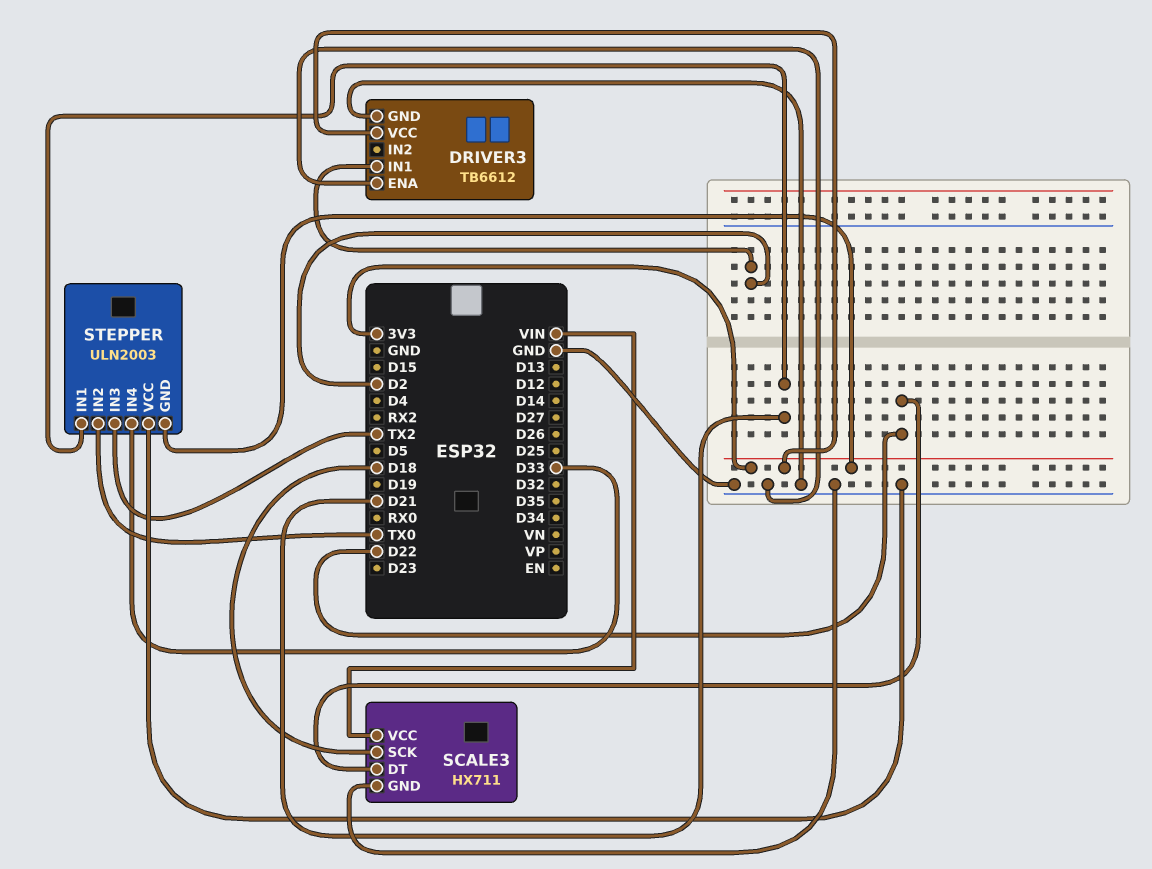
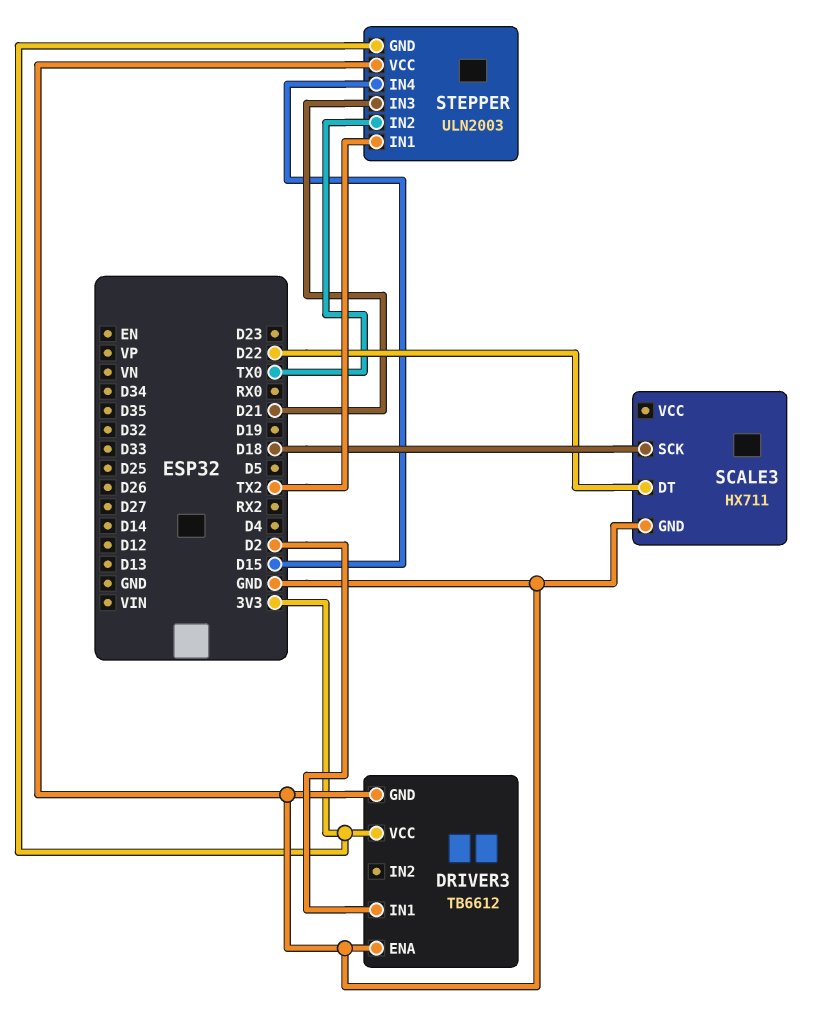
SCALE3 pin VCC: VIN -> none
STEPPER pin IN1: D21 -> TX2
STEPPER pin IN3: TX2 -> D21
STEPPER pin IN4: D33 -> D15

